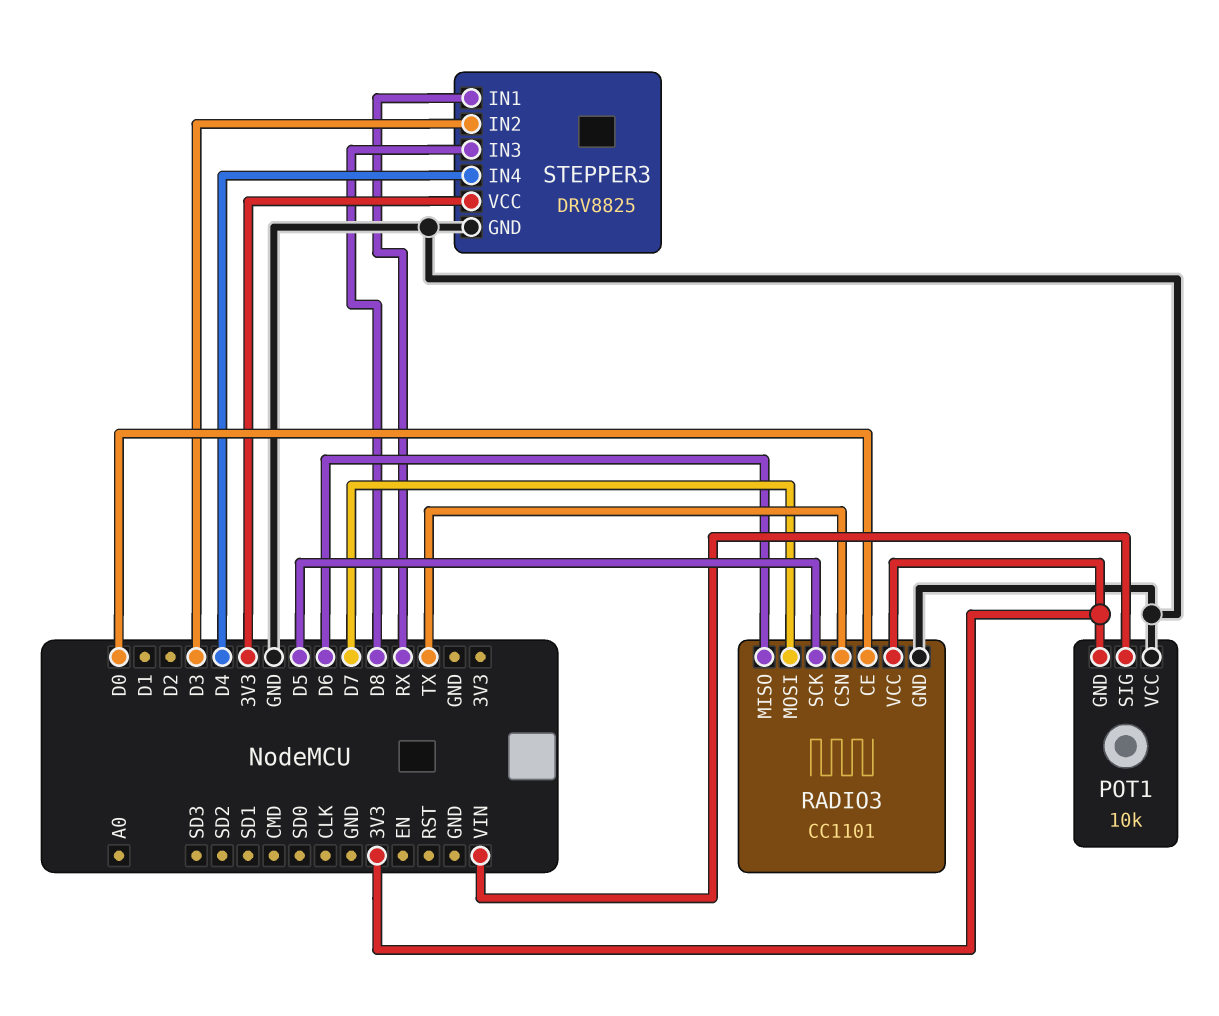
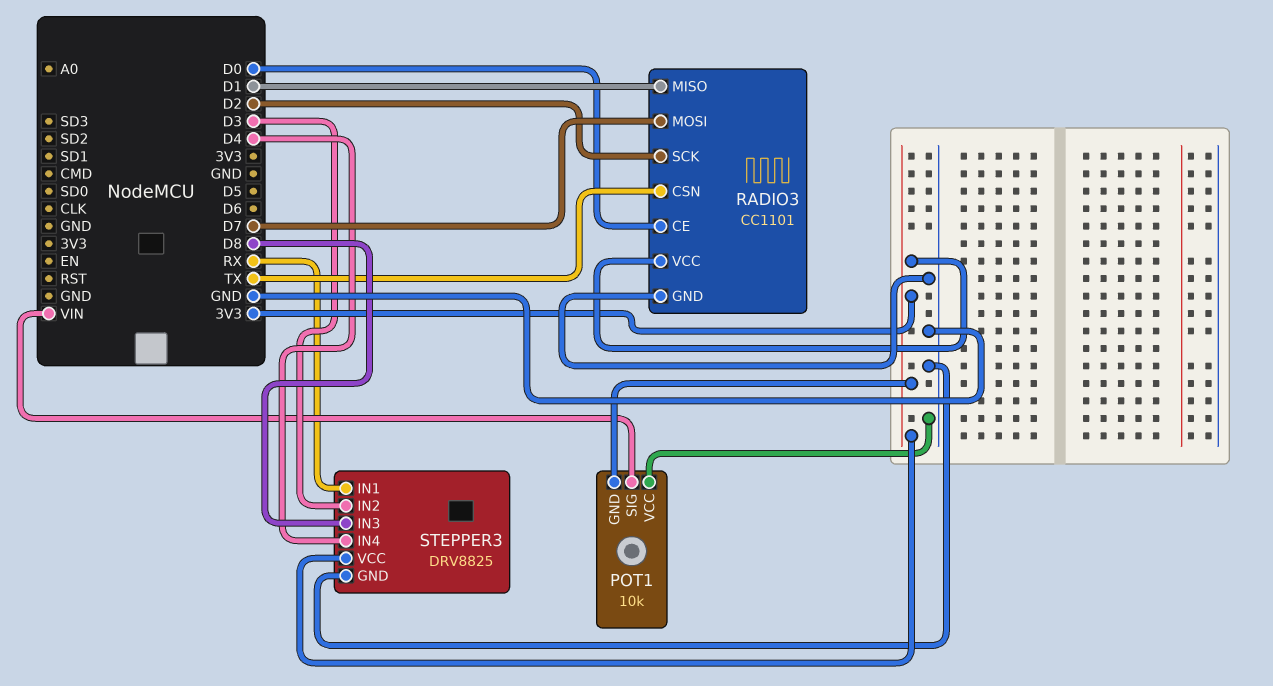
RADIO3 pin MISO: D6 -> D1
RADIO3 pin SCK: D5 -> D2

